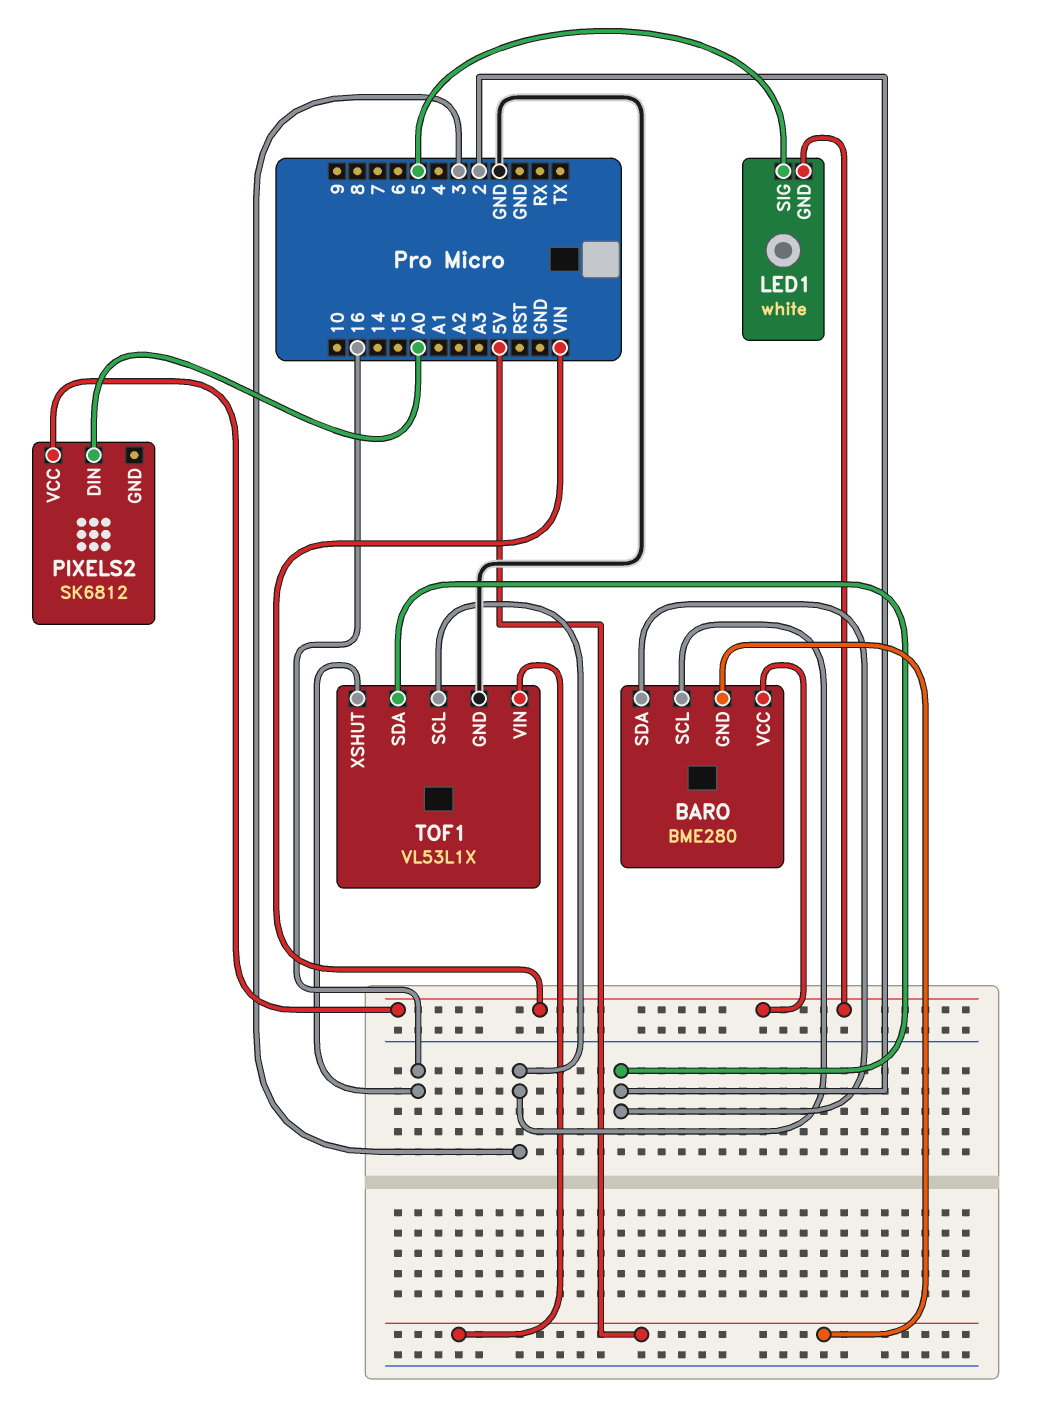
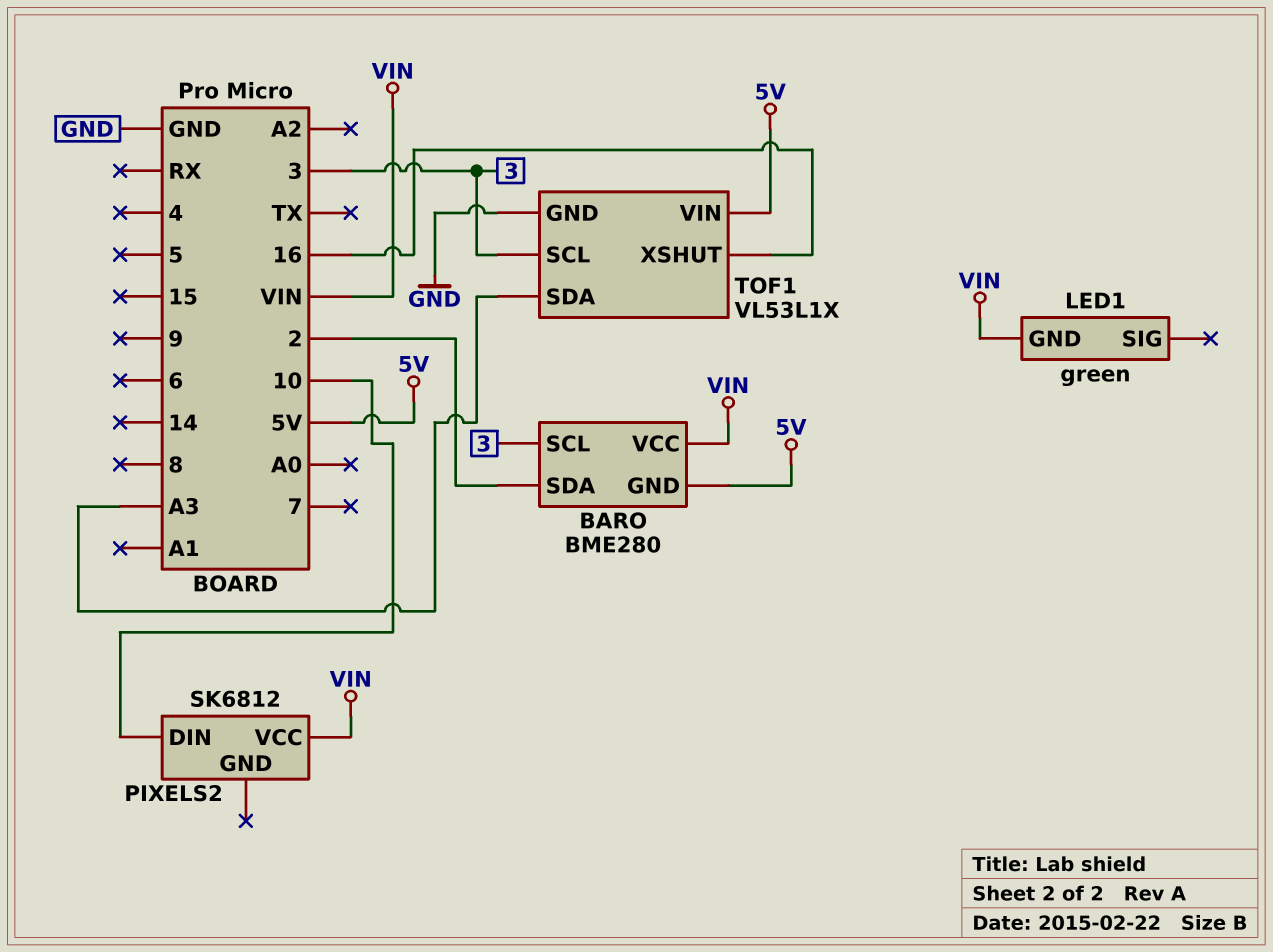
LED1: white -> green
LED1 pin SIG: 5 -> none
PIXELS2 pin DIN: A0 -> 10
TOF1 pin SDA: 2 -> A3

